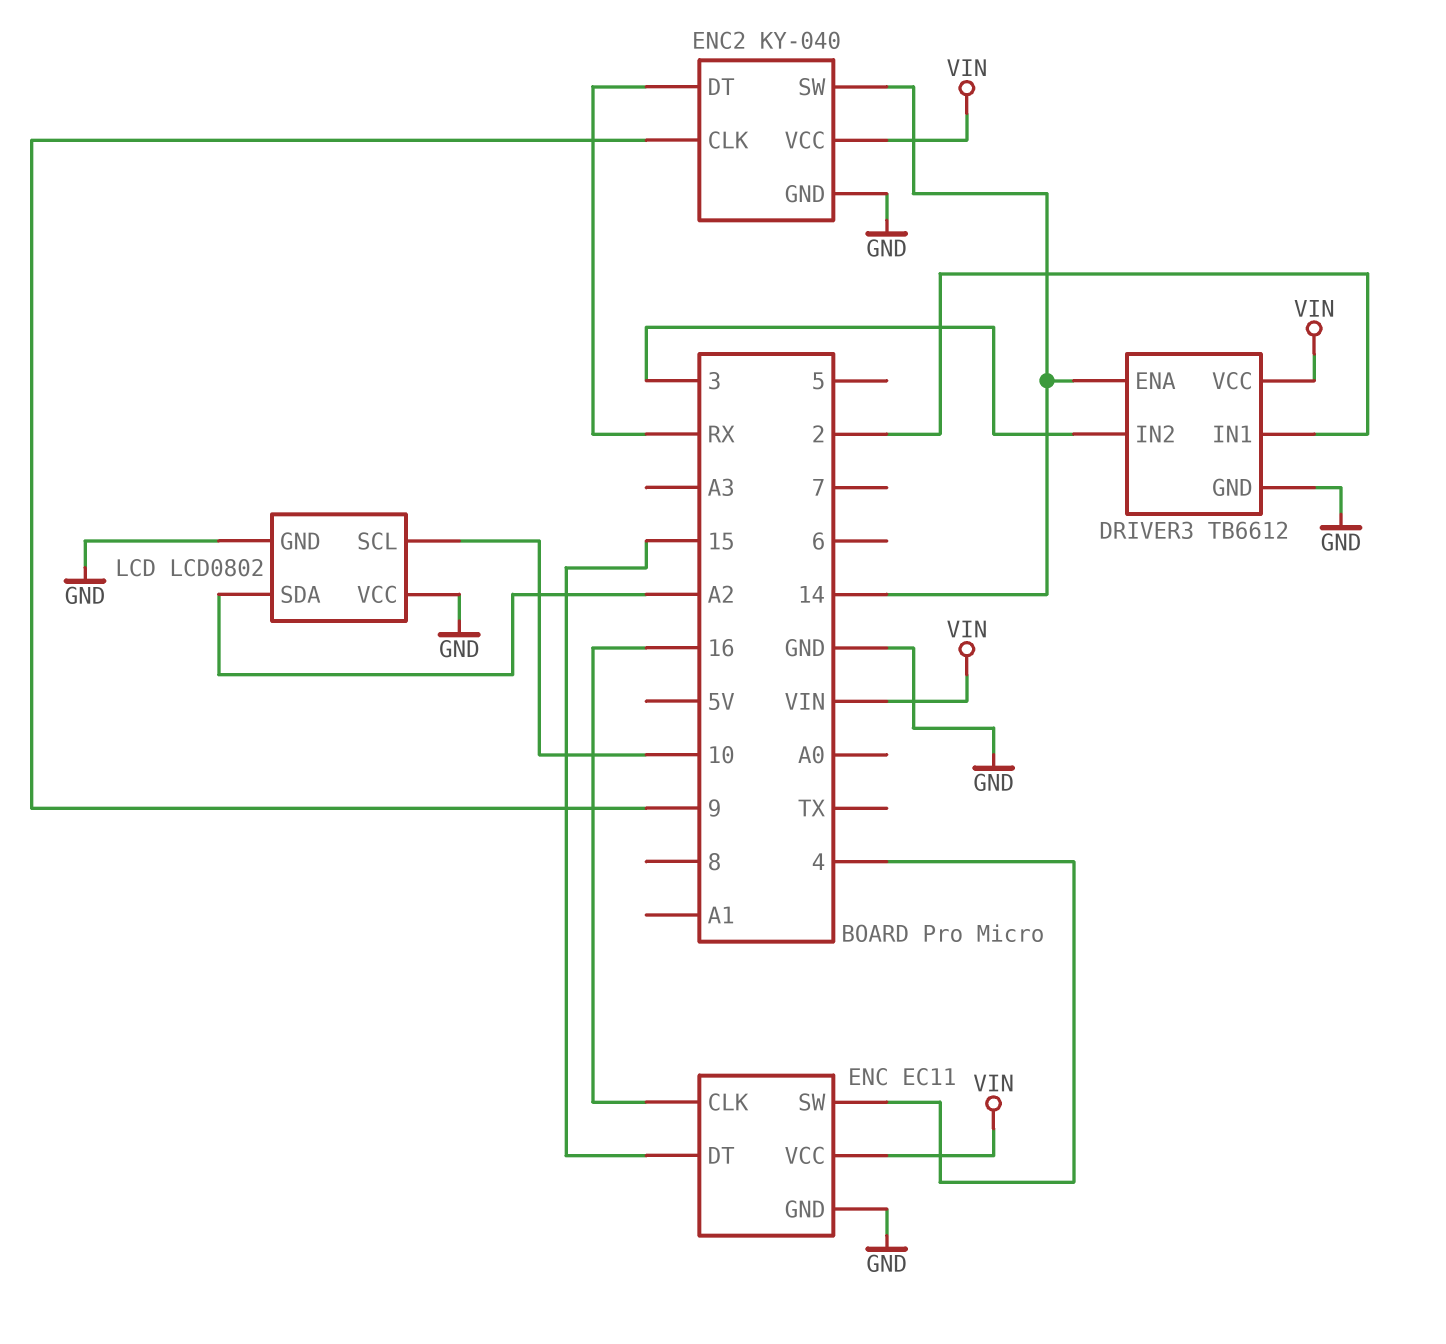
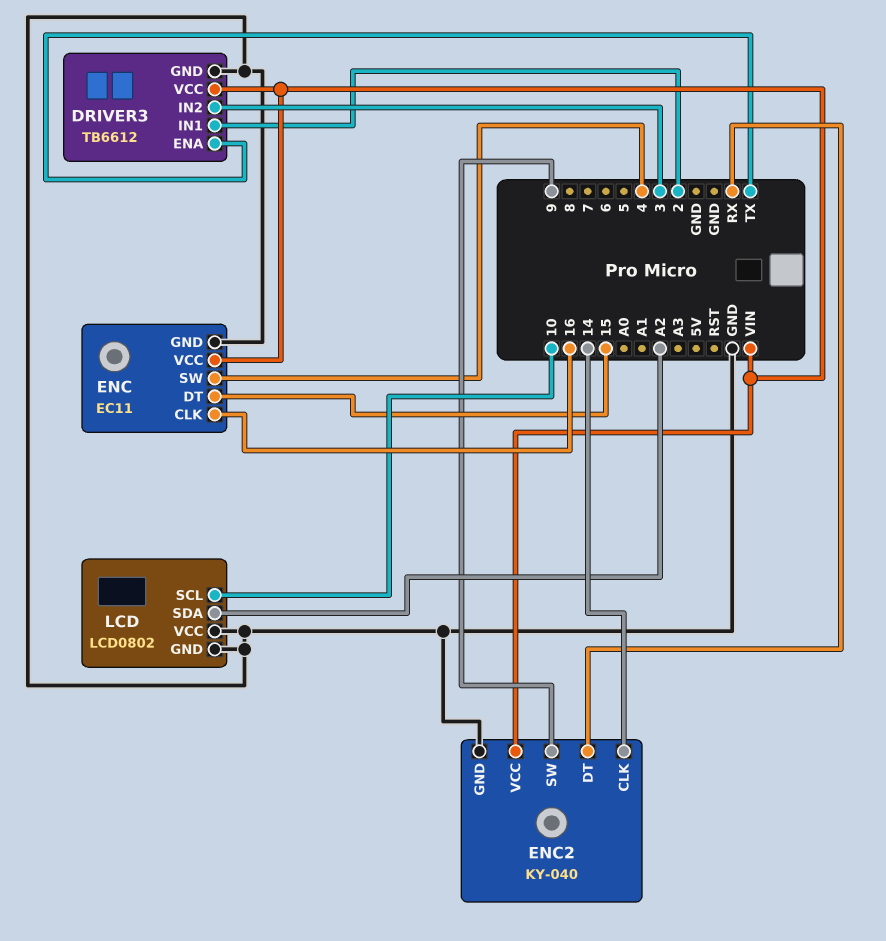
DRIVER3 pin ENA: 14 -> TX
ENC2 pin CLK: 9 -> 14
ENC2 pin SW: 14 -> 9

